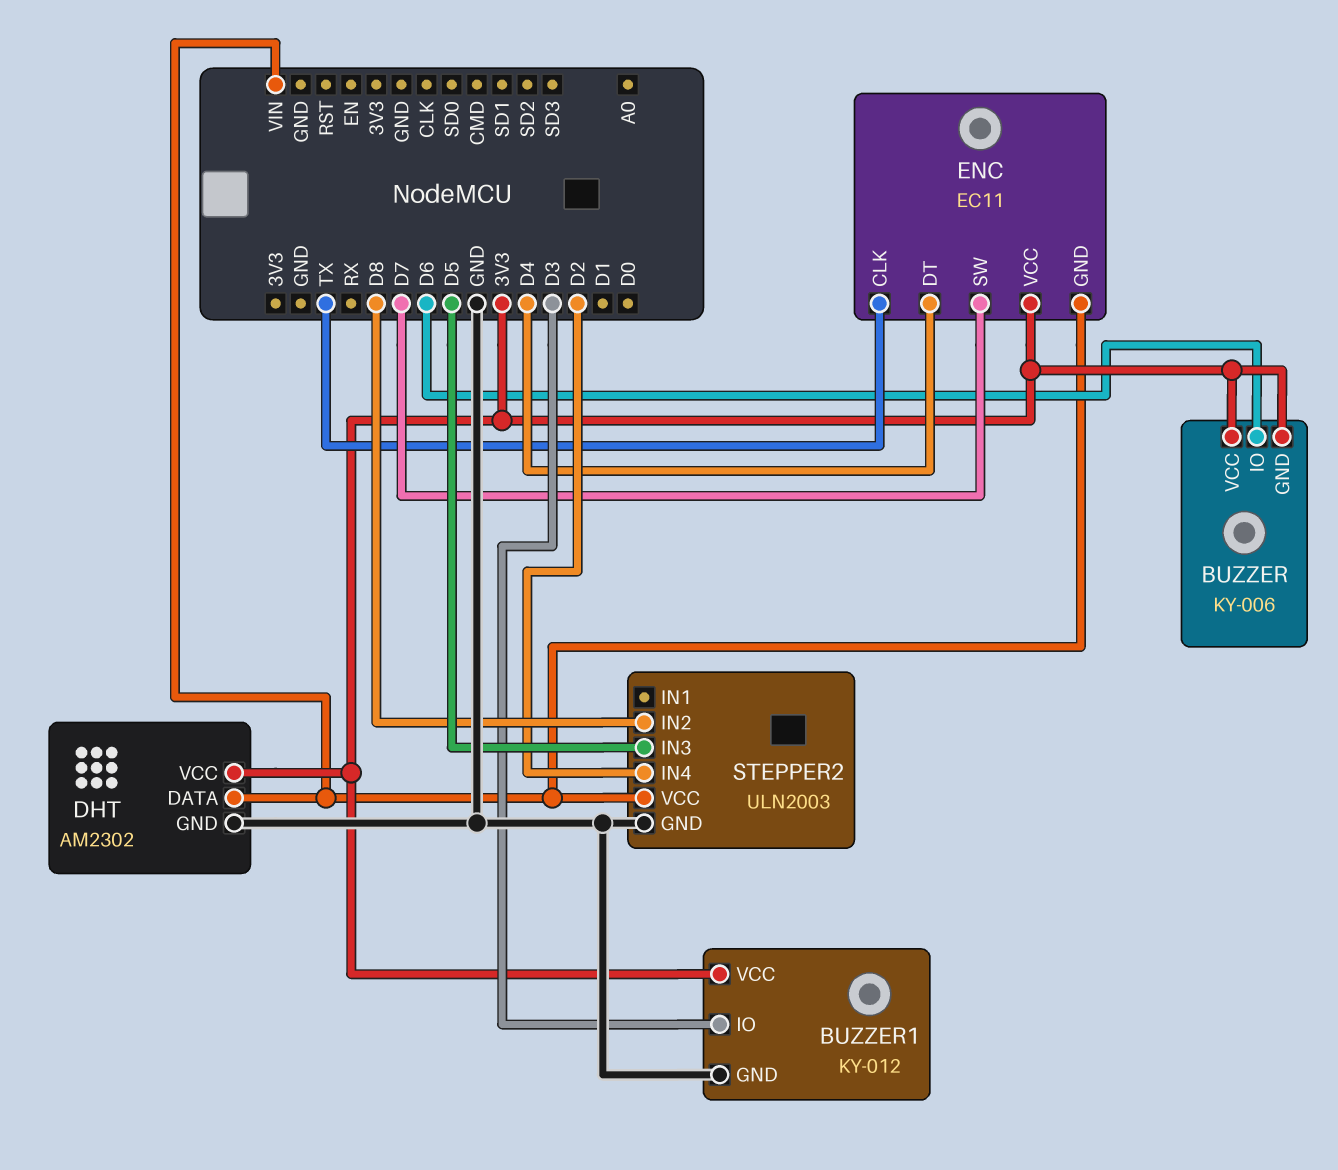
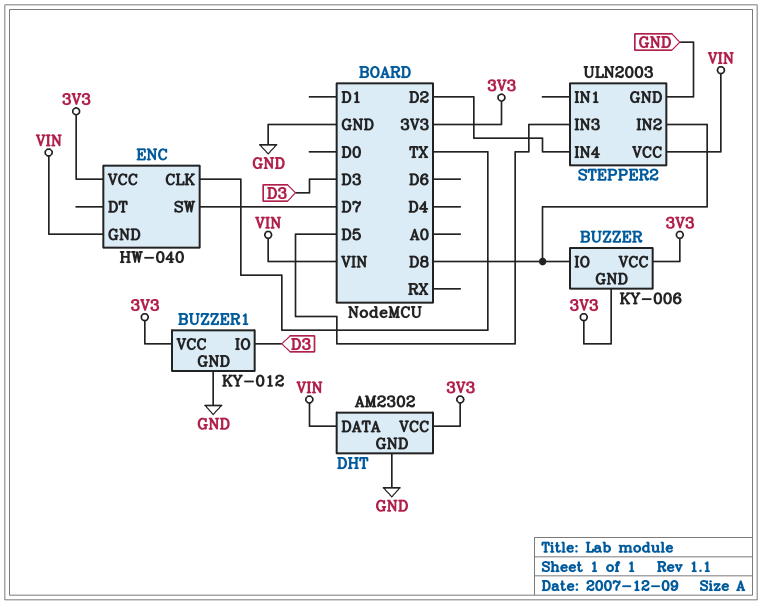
BUZZER pin IO: D6 -> D8
ENC: EC11 -> HW-040
ENC pin DT: D4 -> none

